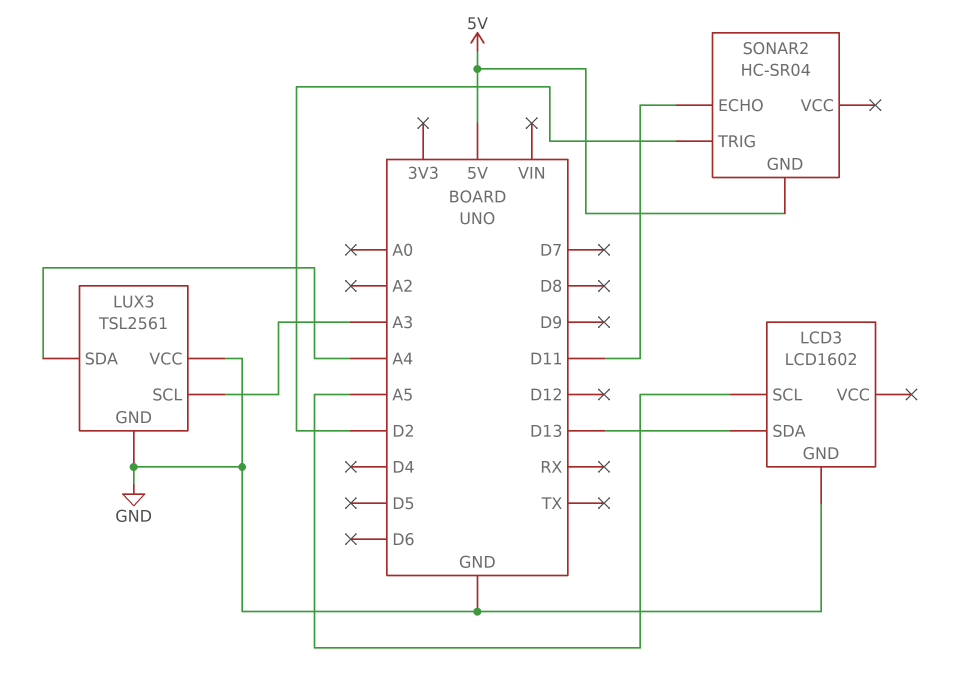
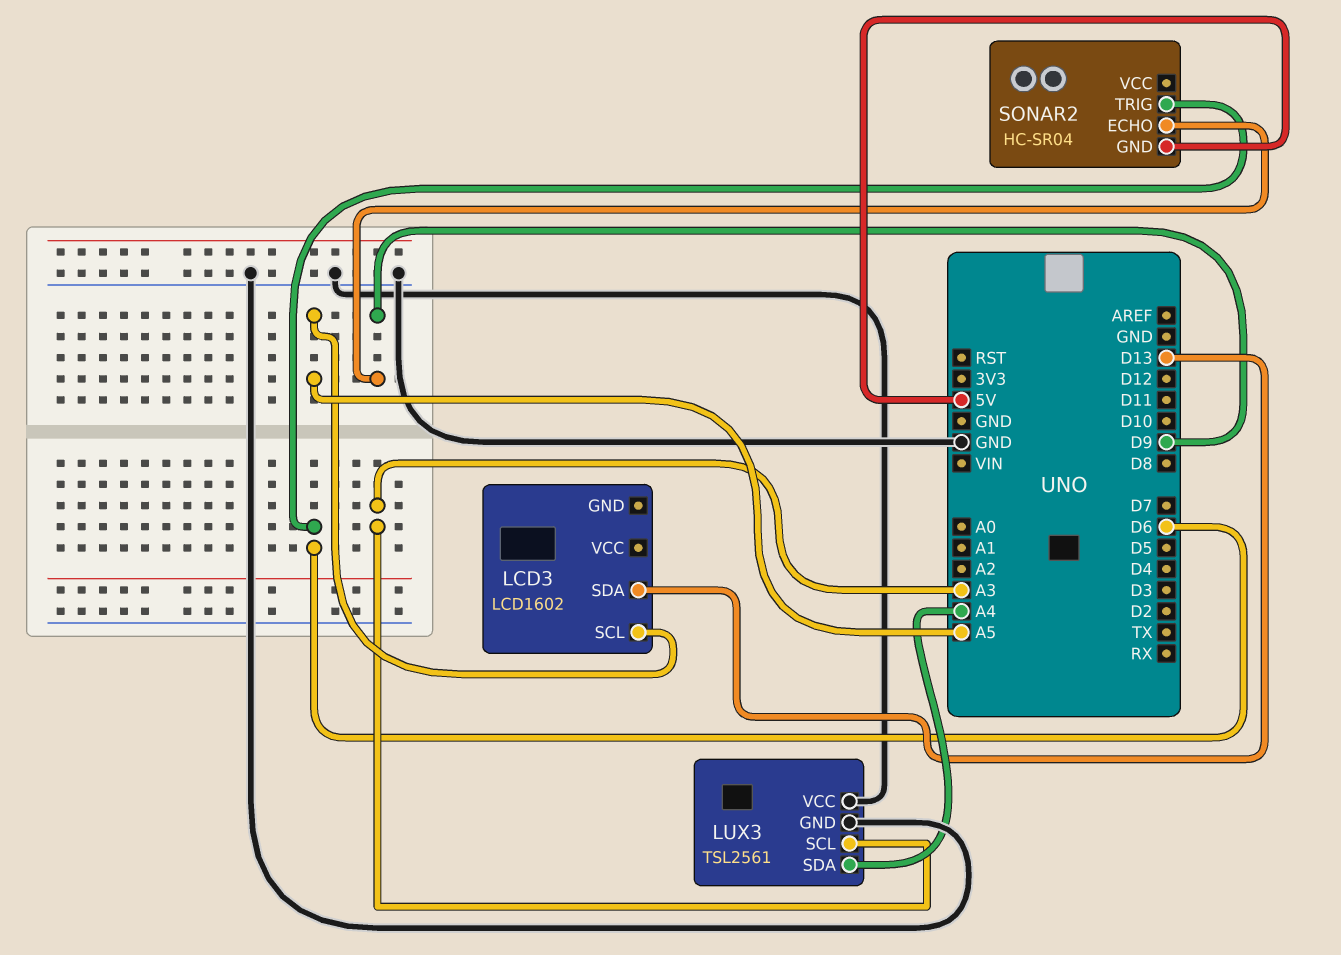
LCD3 pin GND: GND -> none
SONAR2 pin ECHO: D11 -> D9
SONAR2 pin TRIG: D2 -> D6

